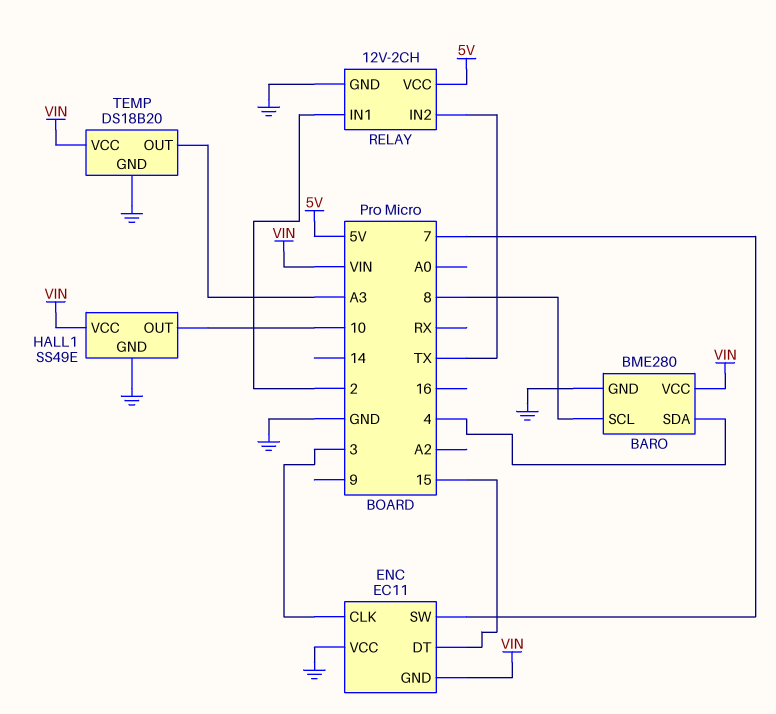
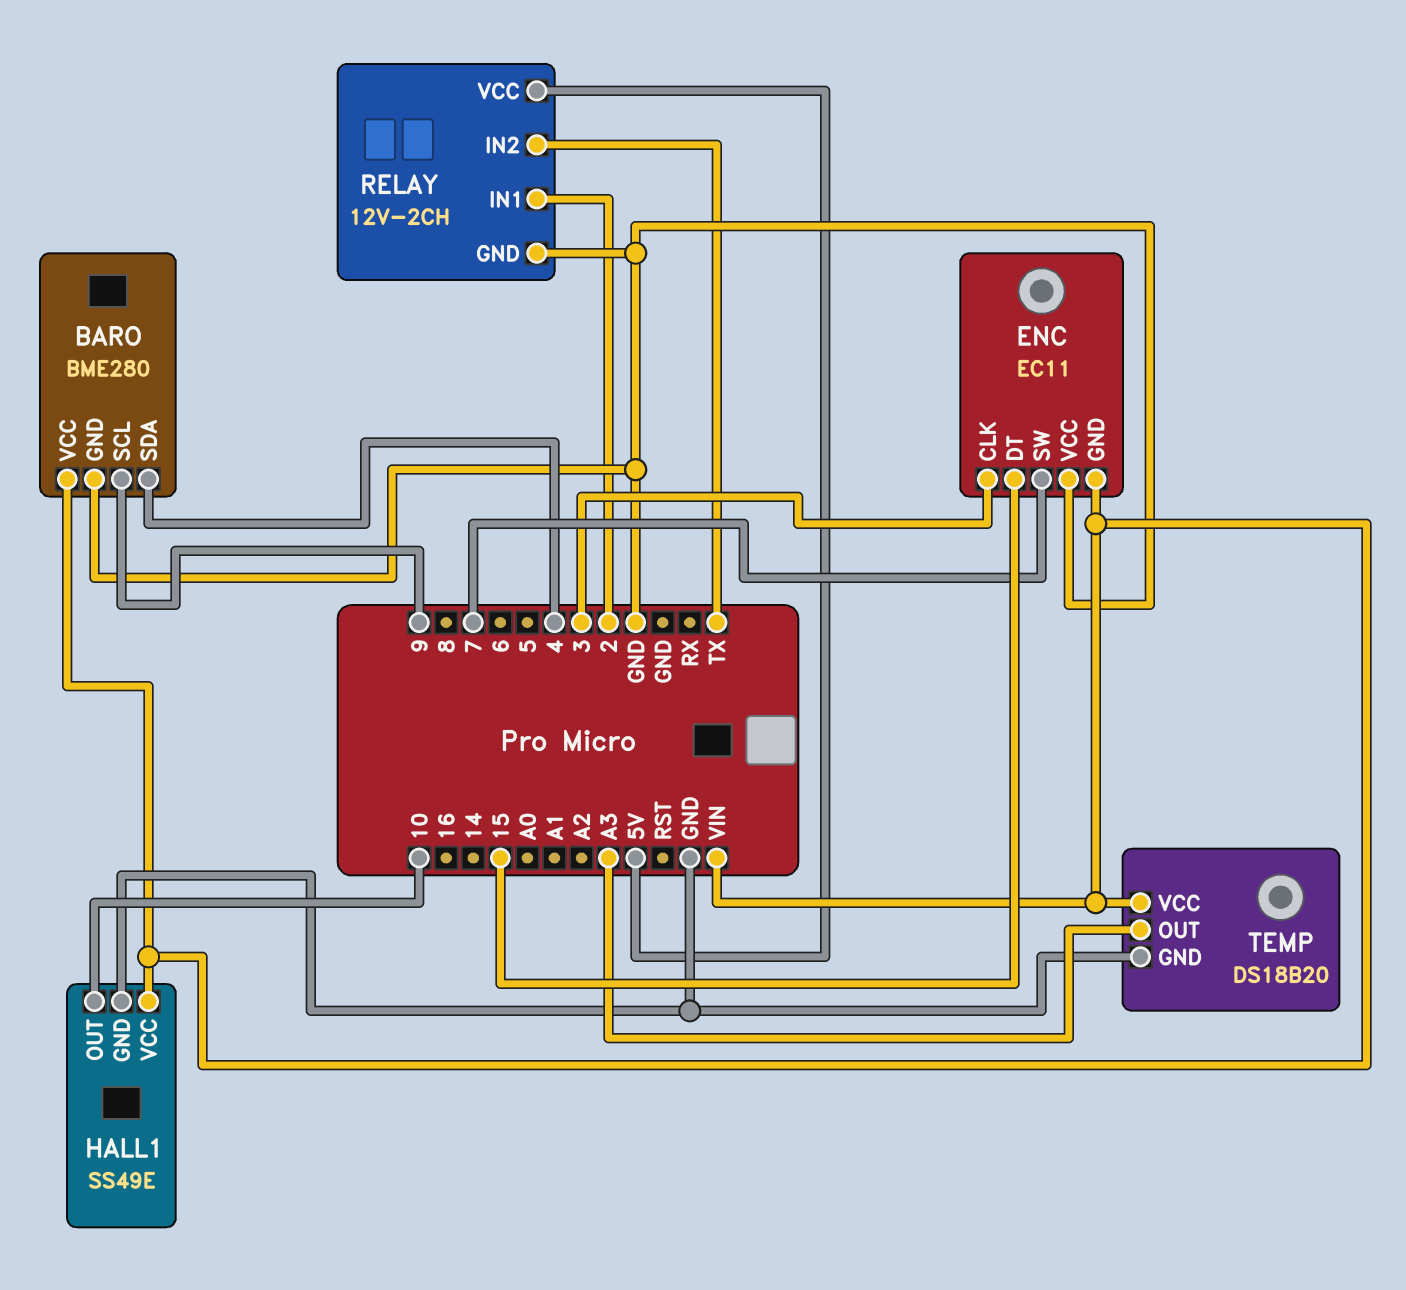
BARO pin SCL: 8 -> 9

